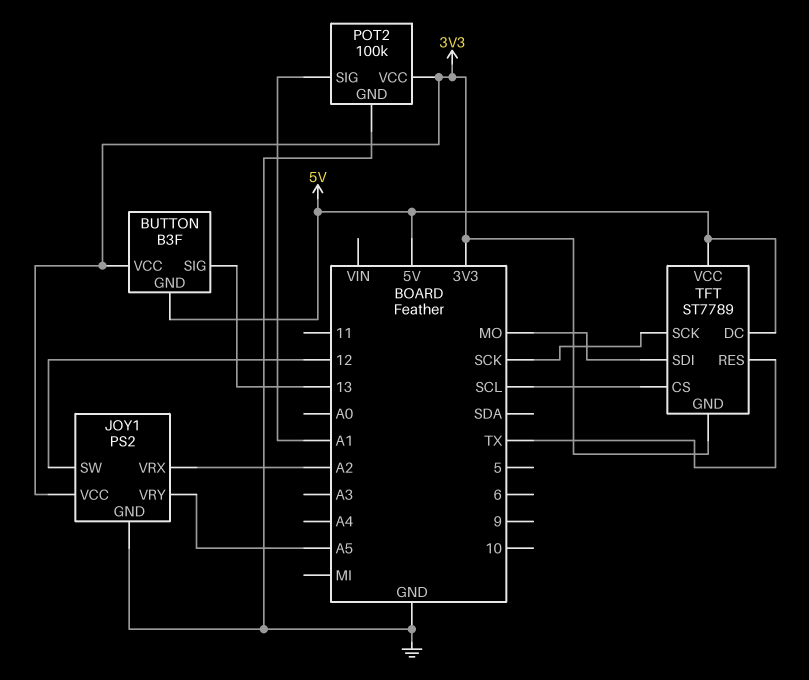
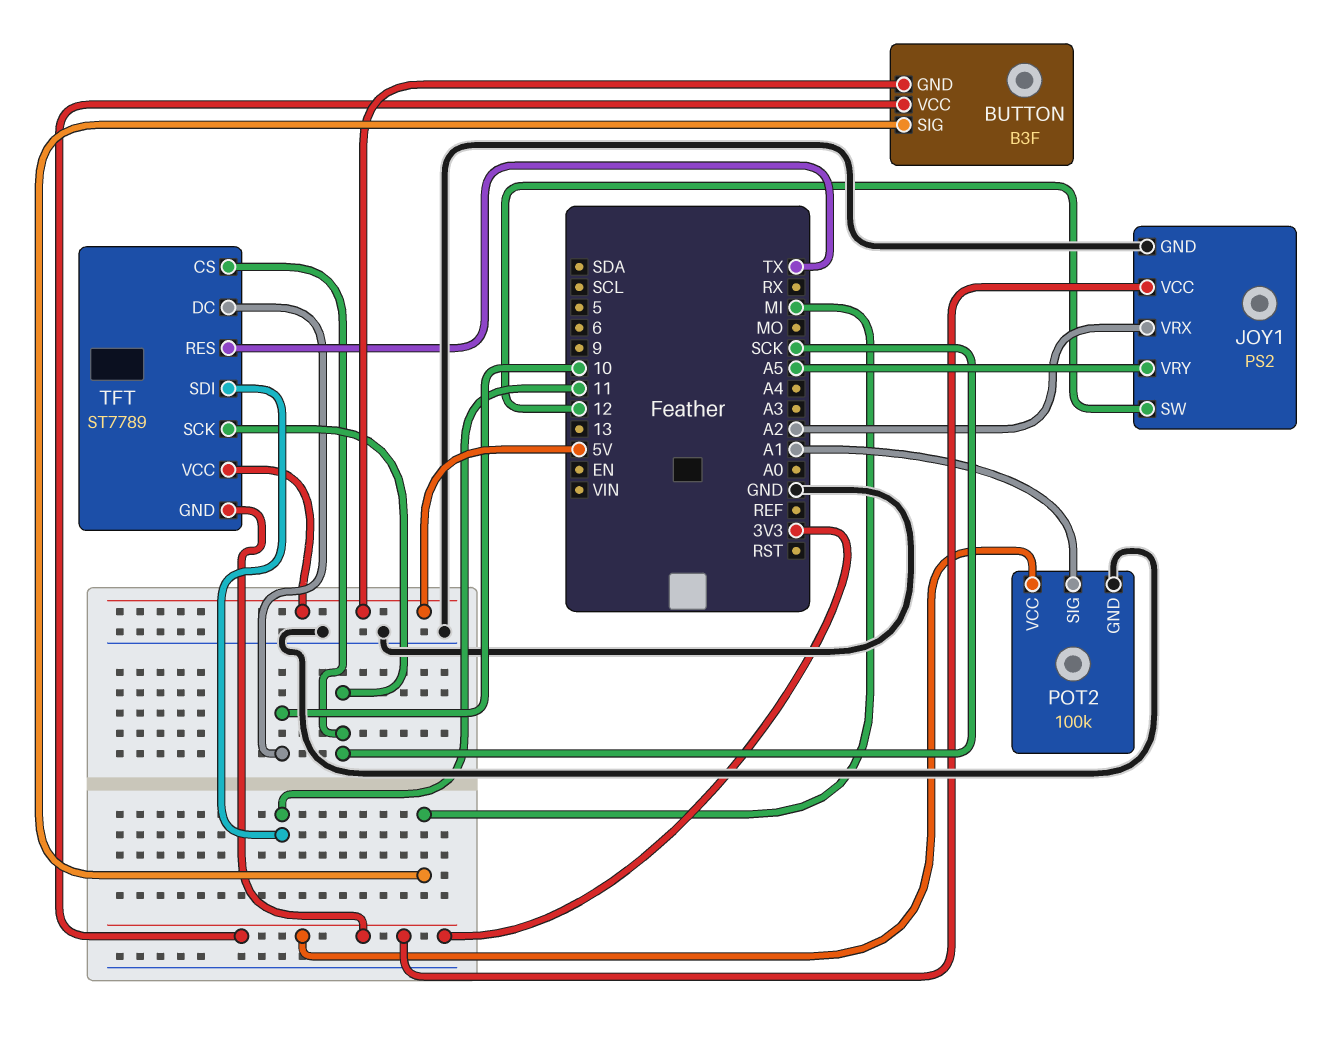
BUTTON pin SIG: 13 -> MI
TFT pin CS: SCL -> SCK
TFT pin DC: 5V -> 10
TFT pin SDI: MO -> 11

